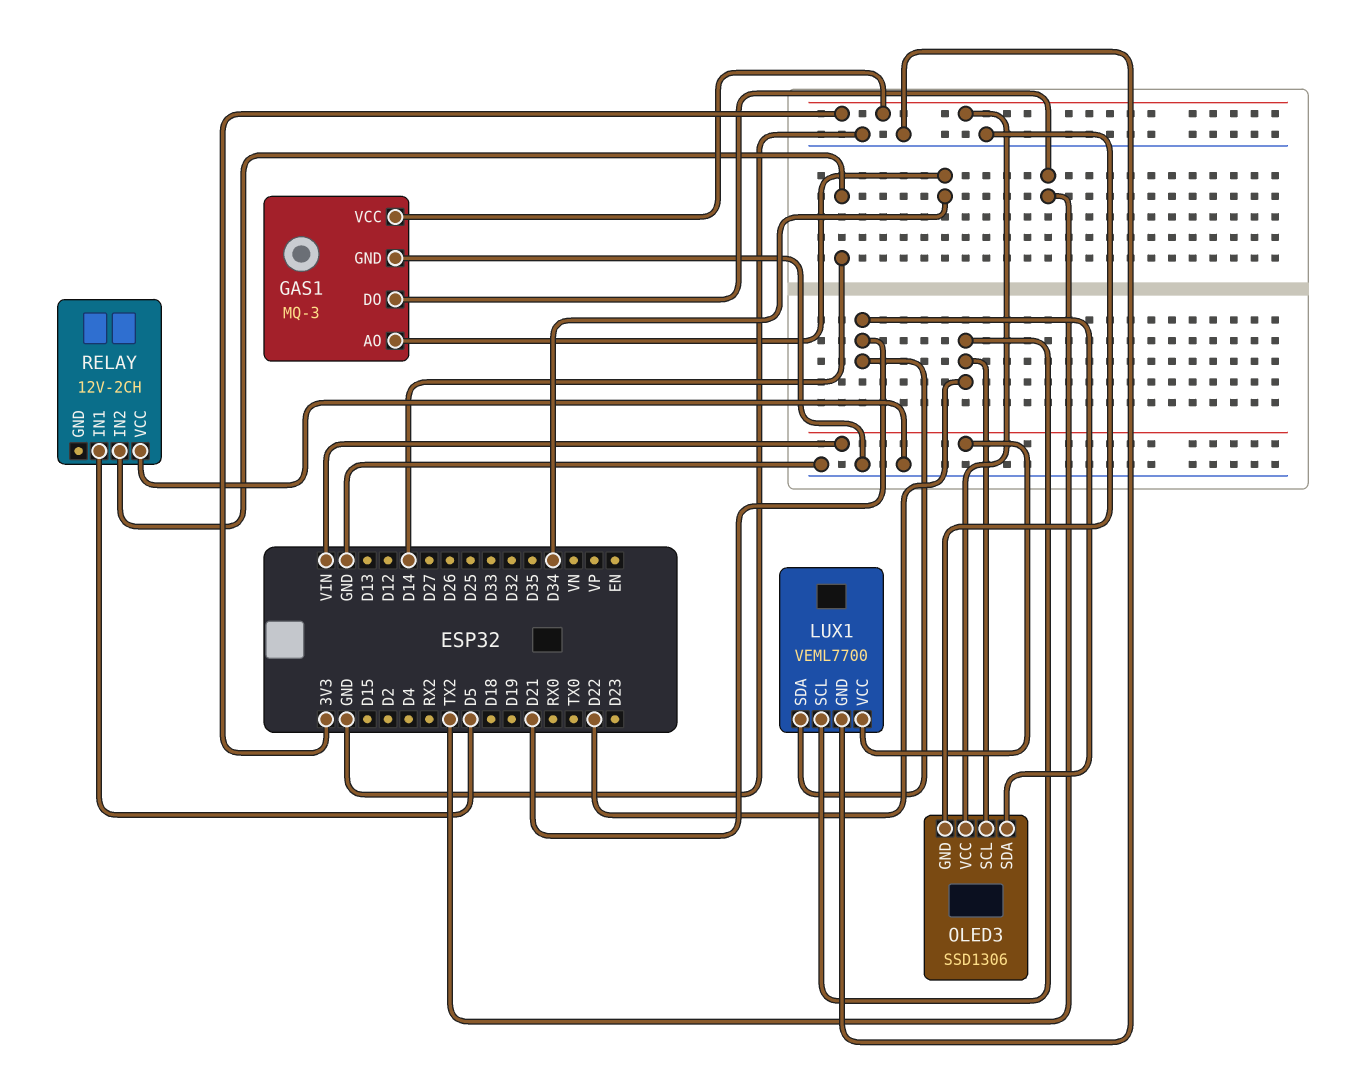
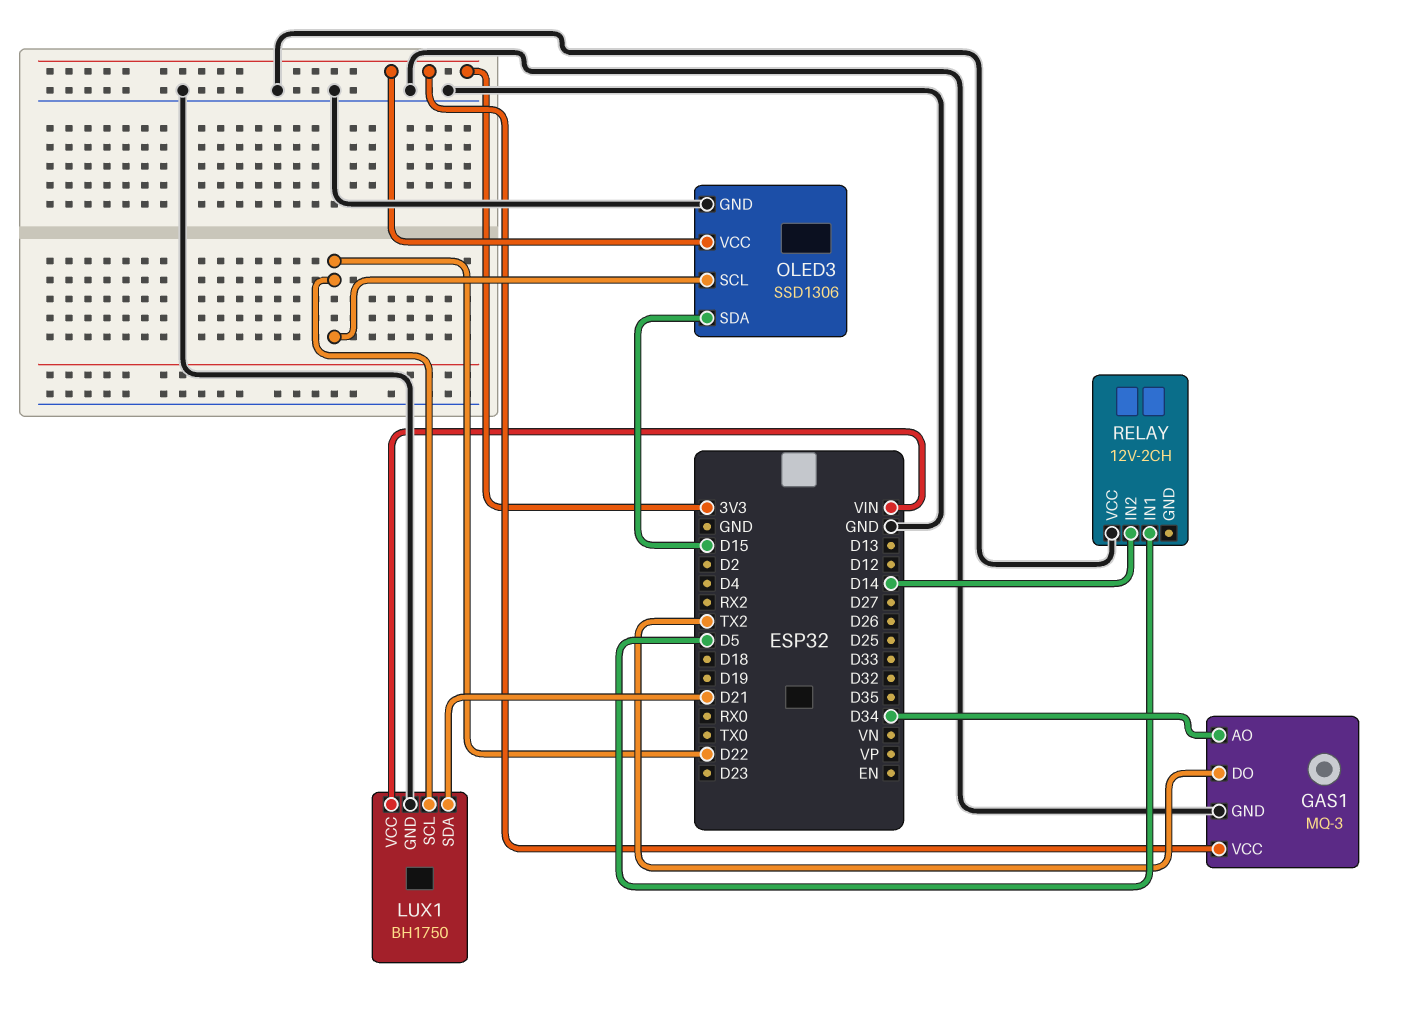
LUX1: VEML7700 -> BH1750
OLED3 pin SDA: D21 -> D15

